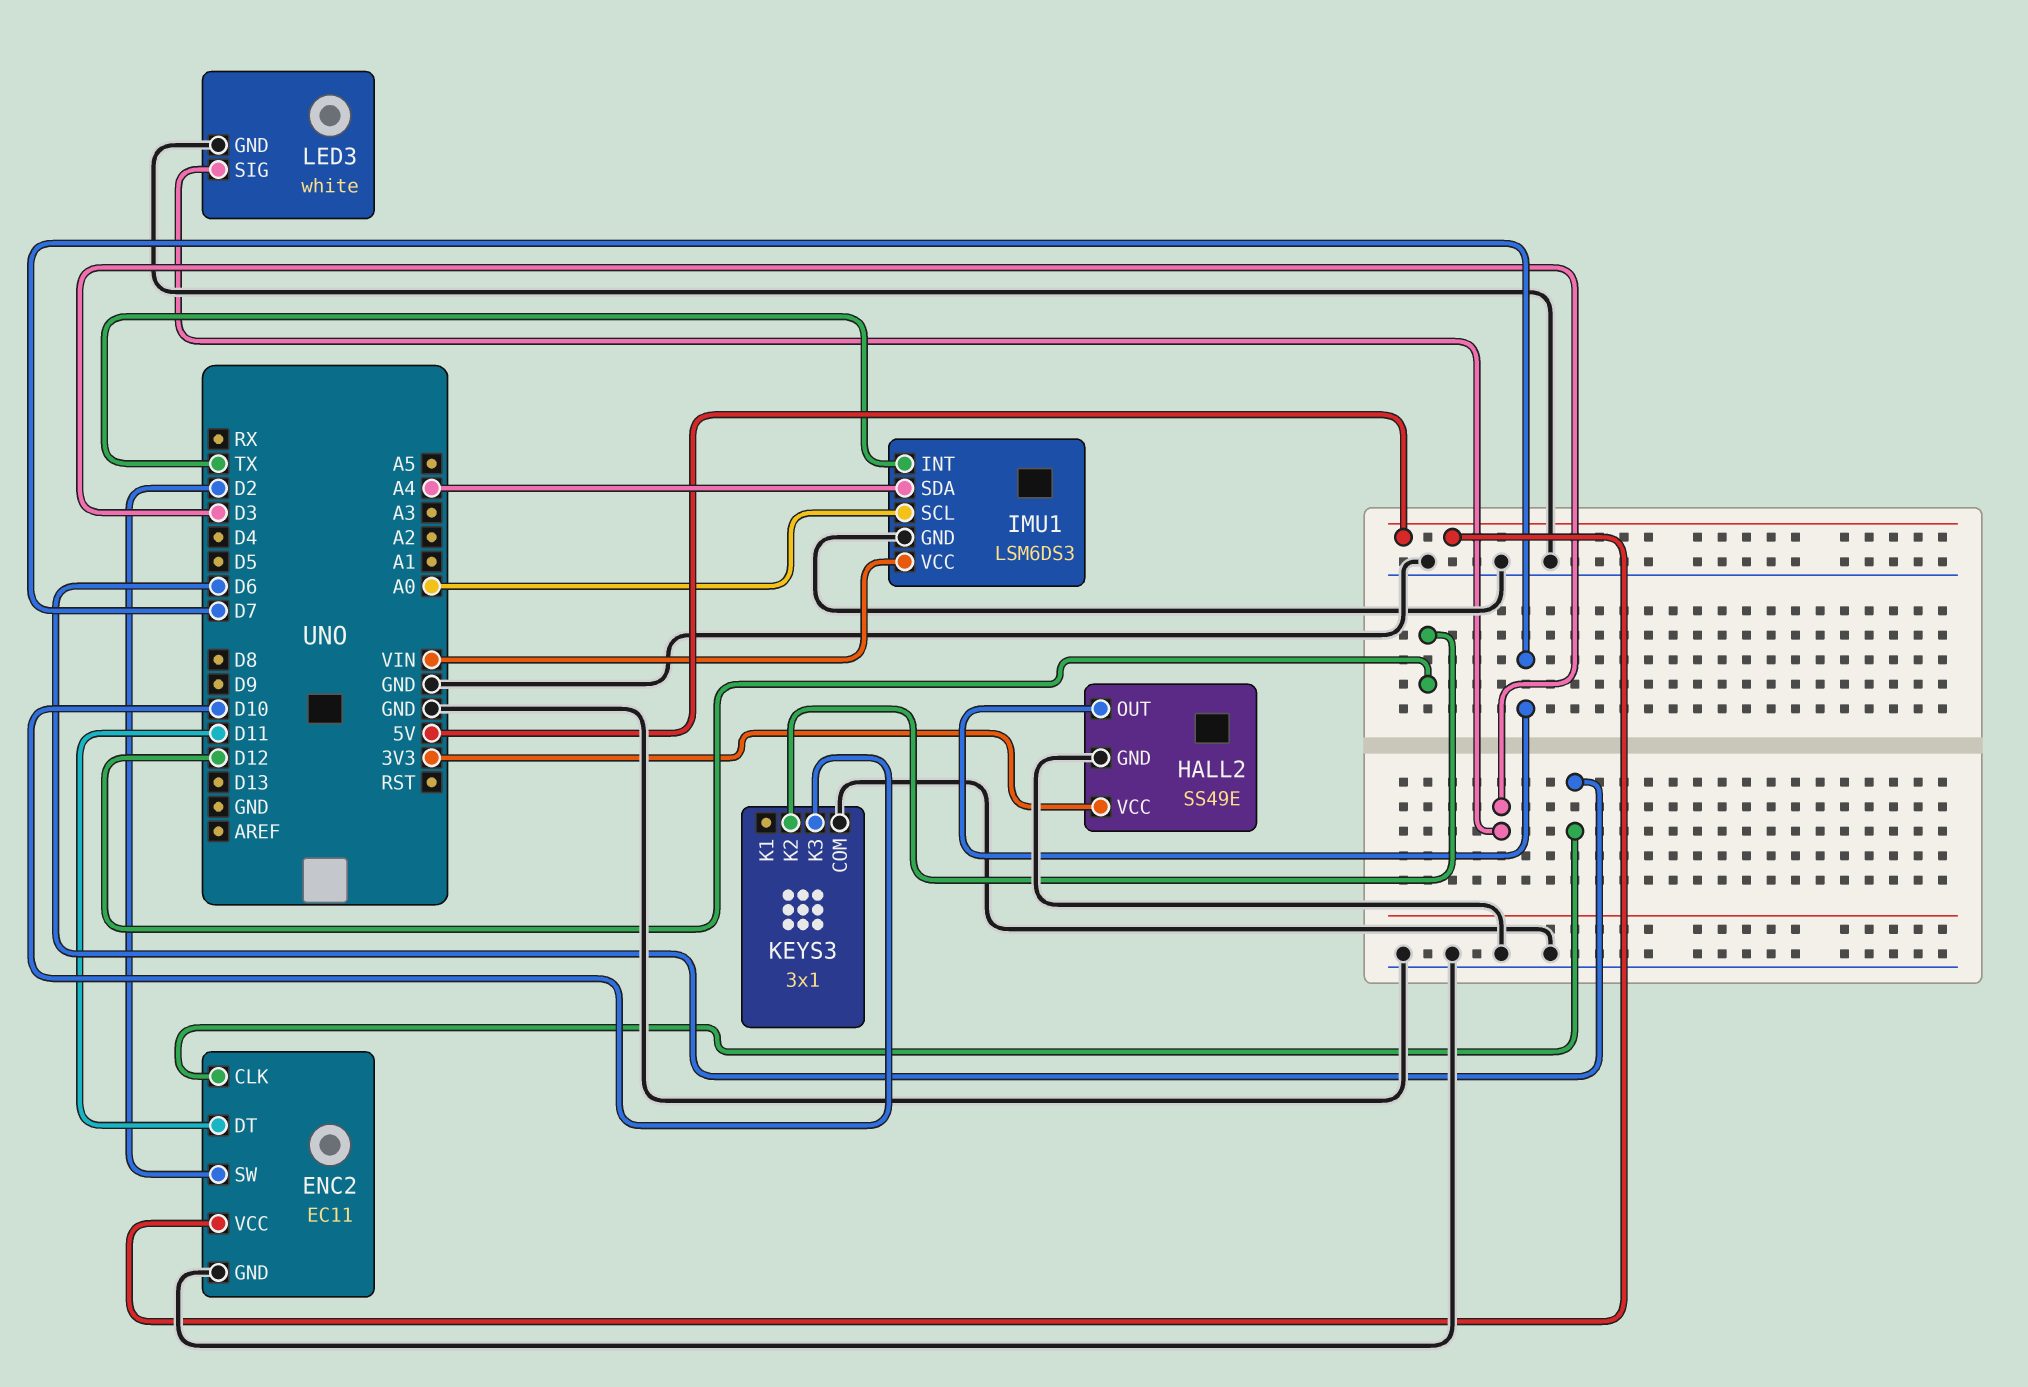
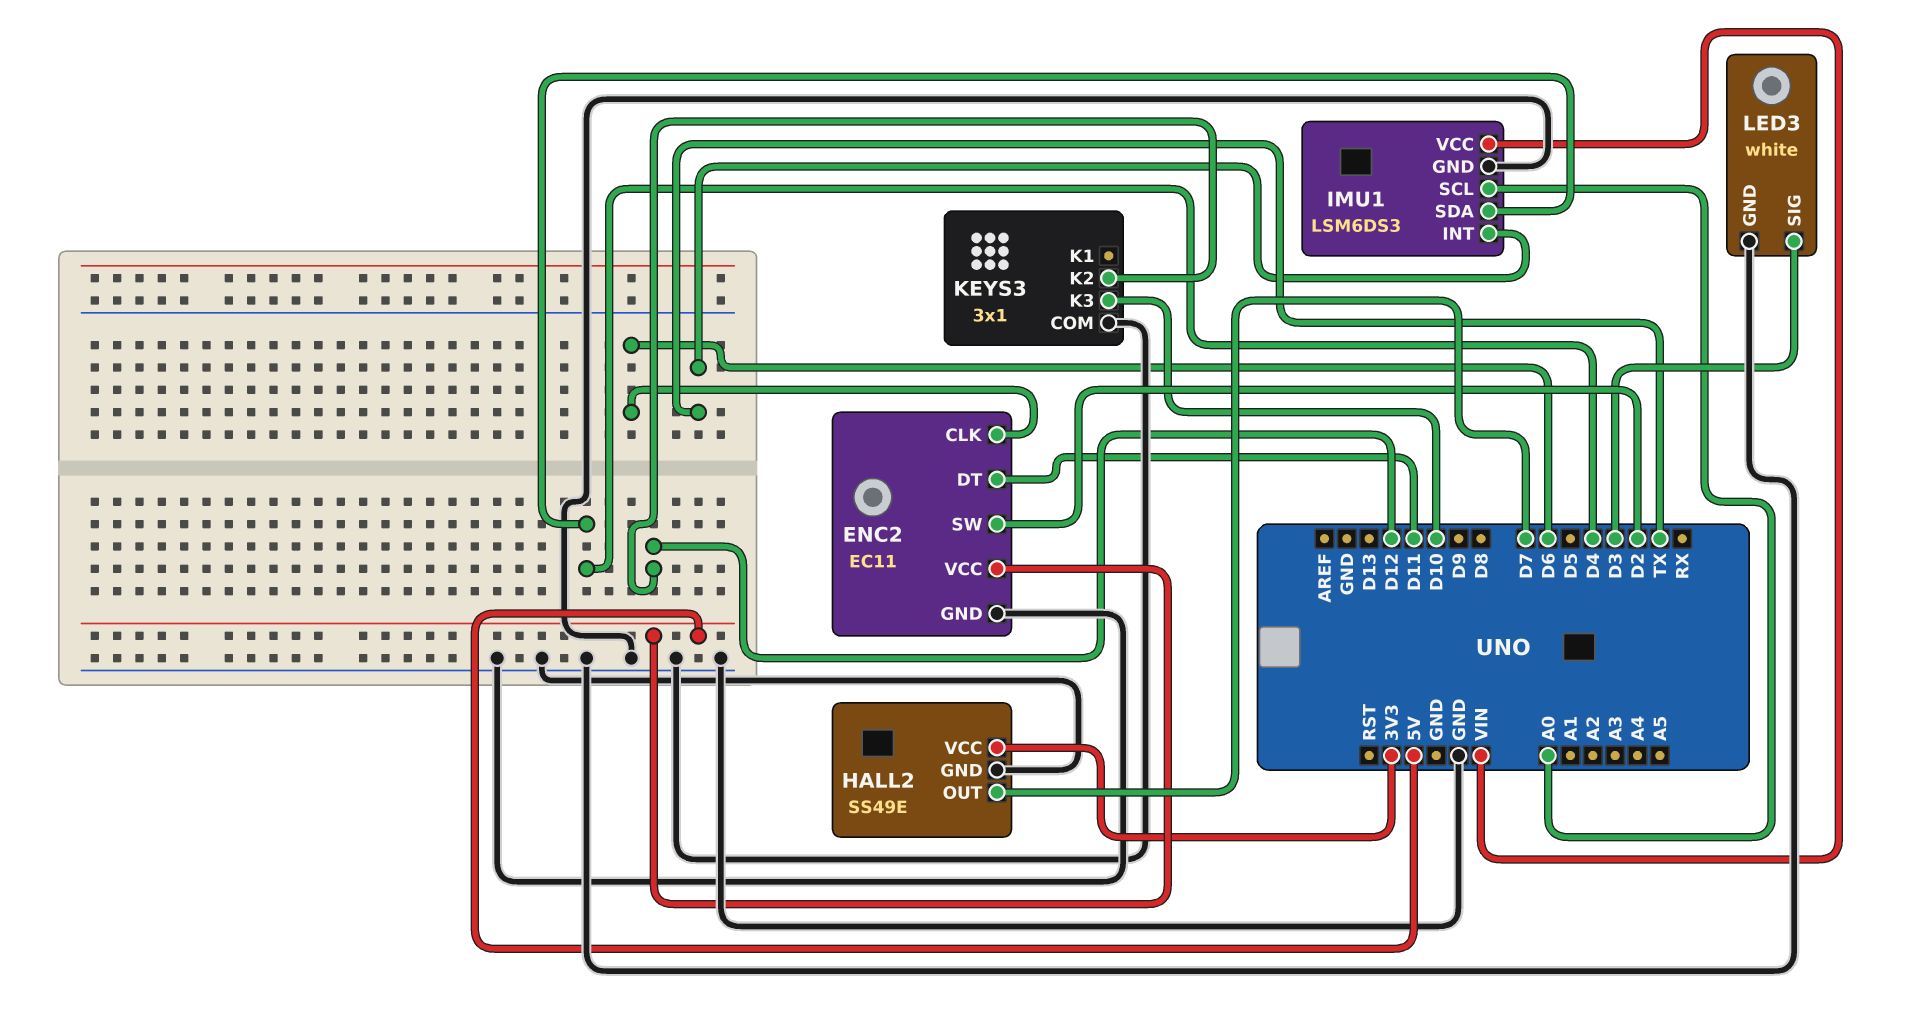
IMU1 pin SDA: A4 -> D4

